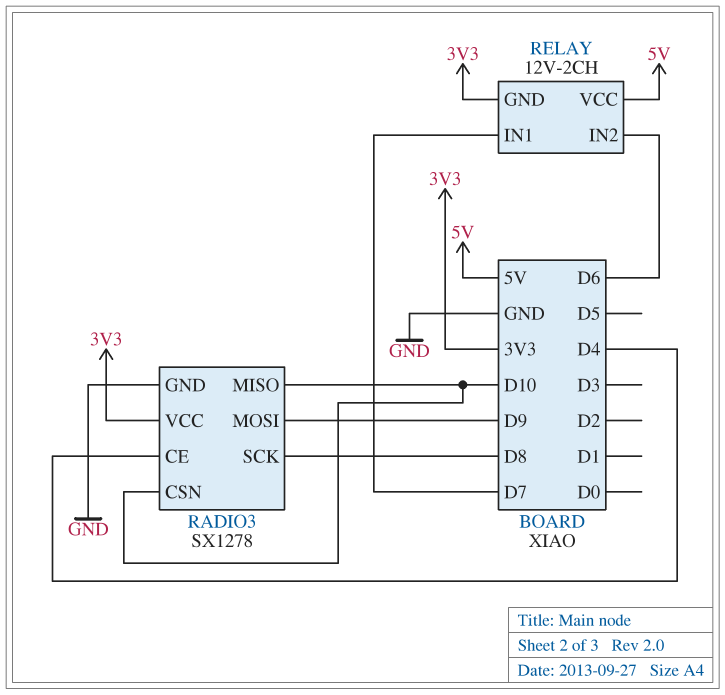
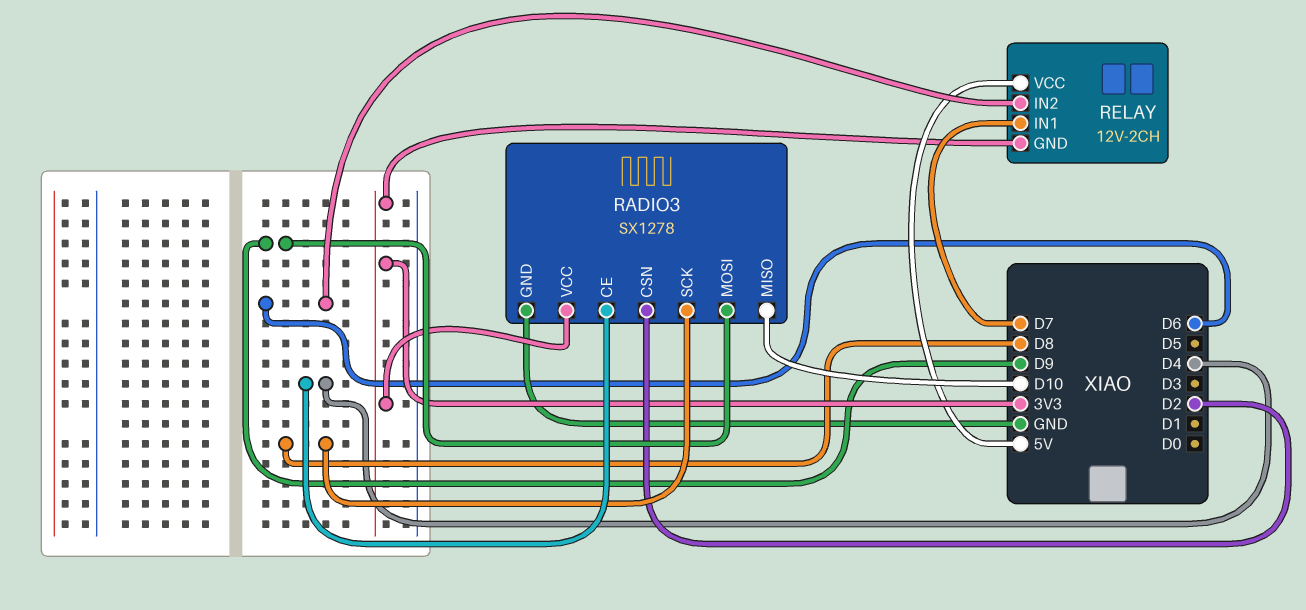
RADIO3 pin CSN: D10 -> D2

